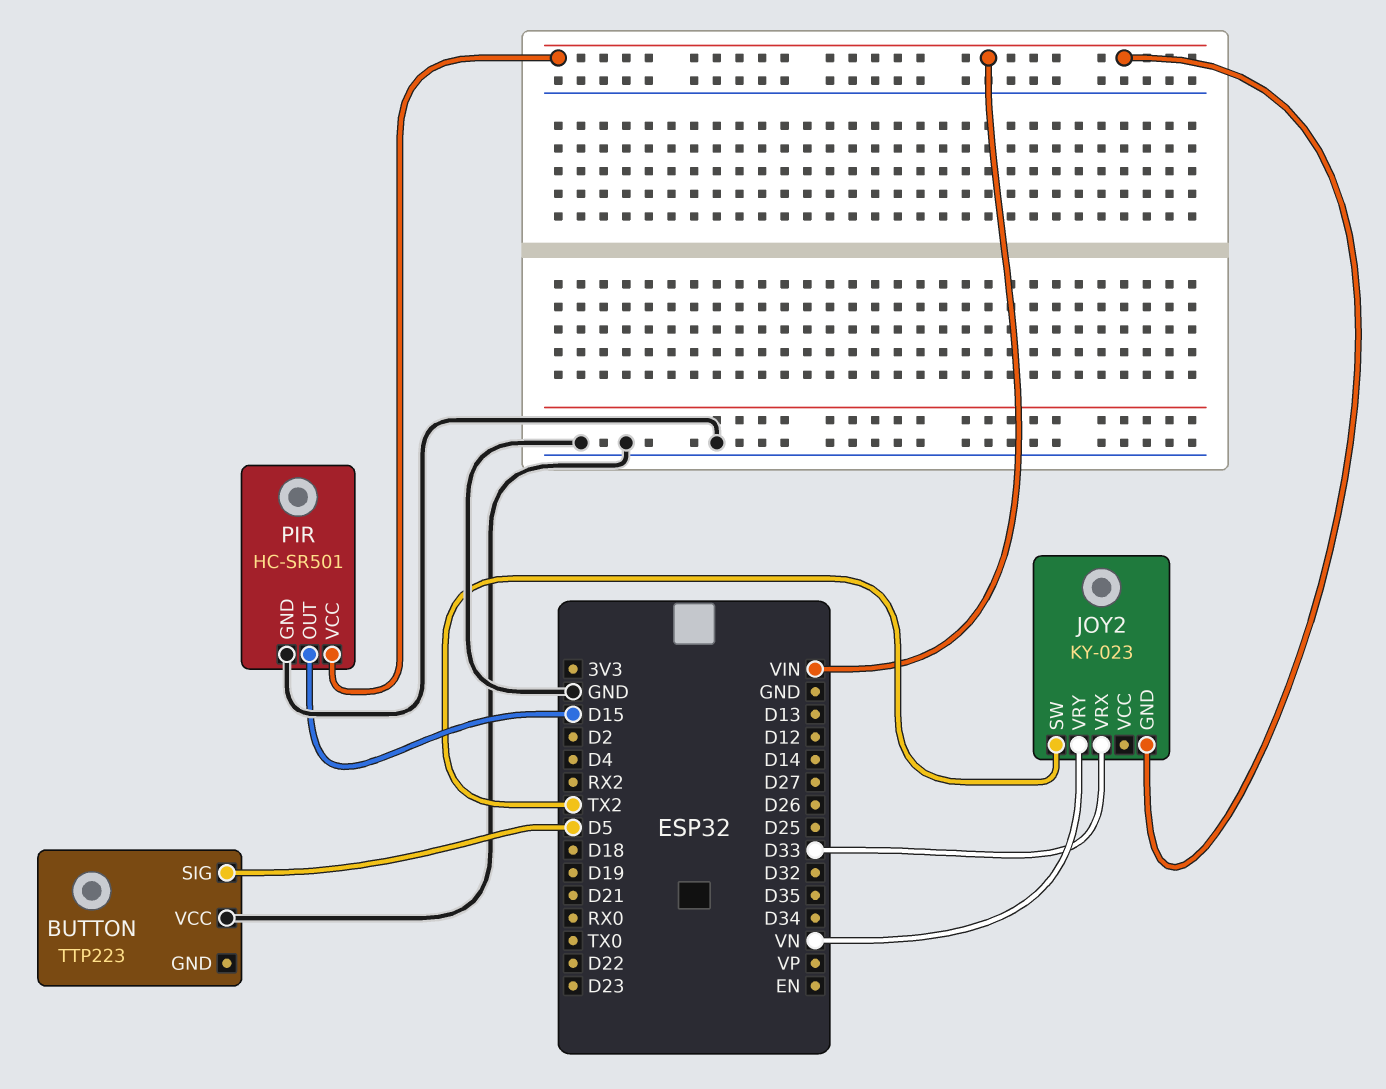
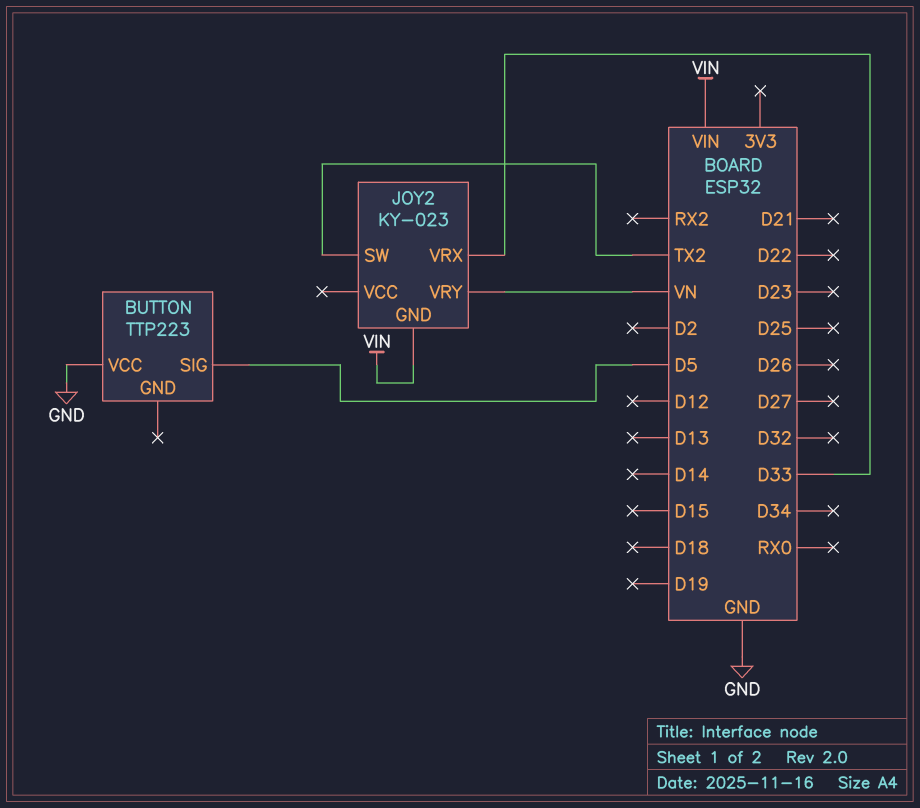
PIR: HC-SR501 -> none
PIR pin GND: GND -> none
PIR pin OUT: D15 -> none
PIR pin VCC: VIN -> none

